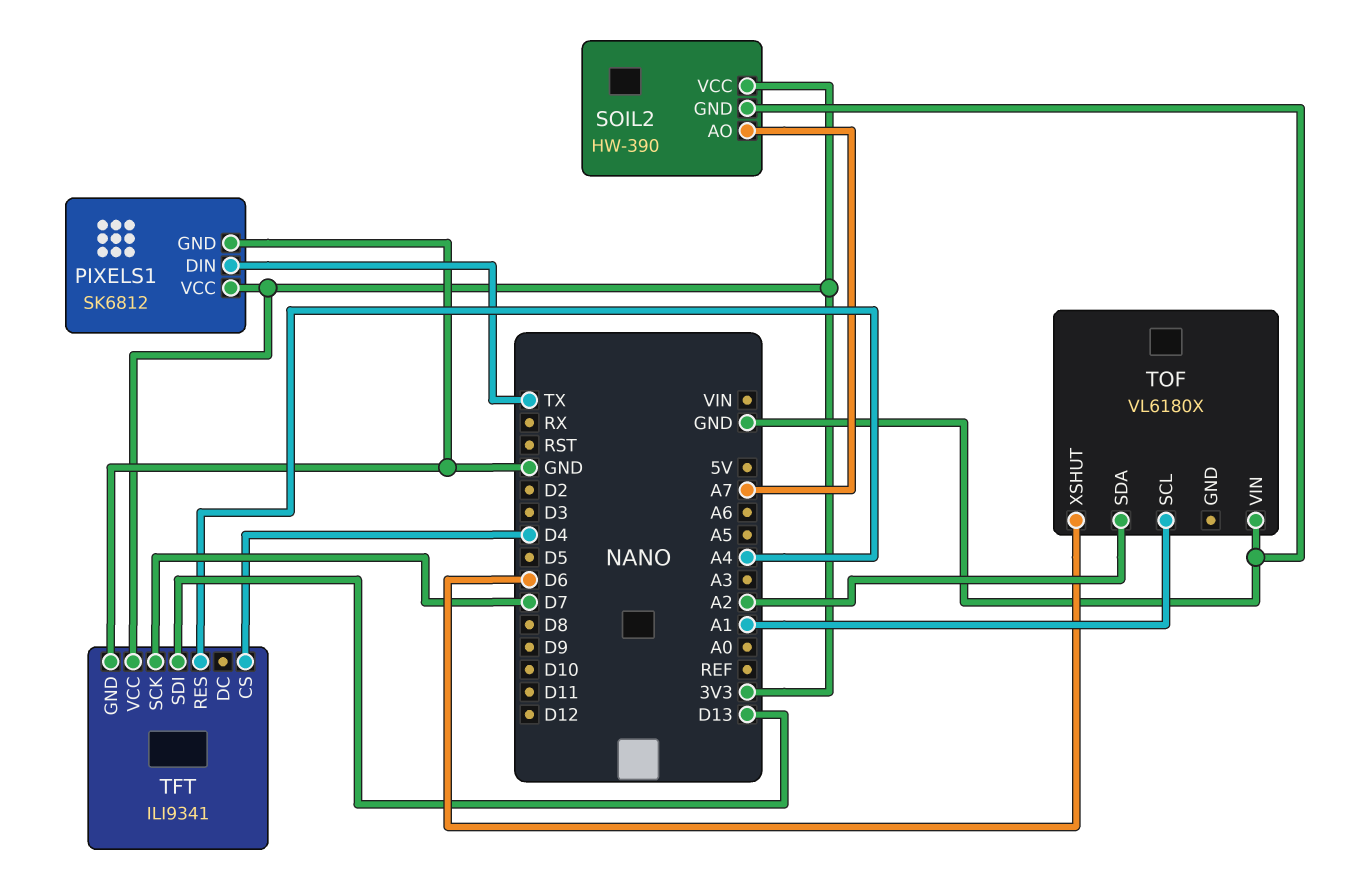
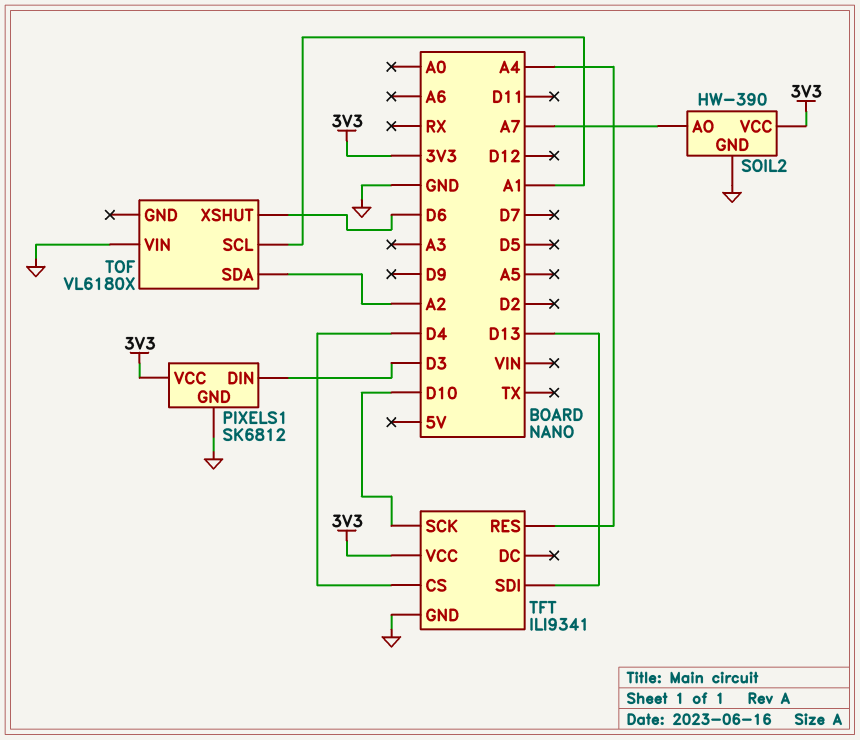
PIXELS1 pin DIN: TX -> D3
TFT pin SCK: D7 -> D10

